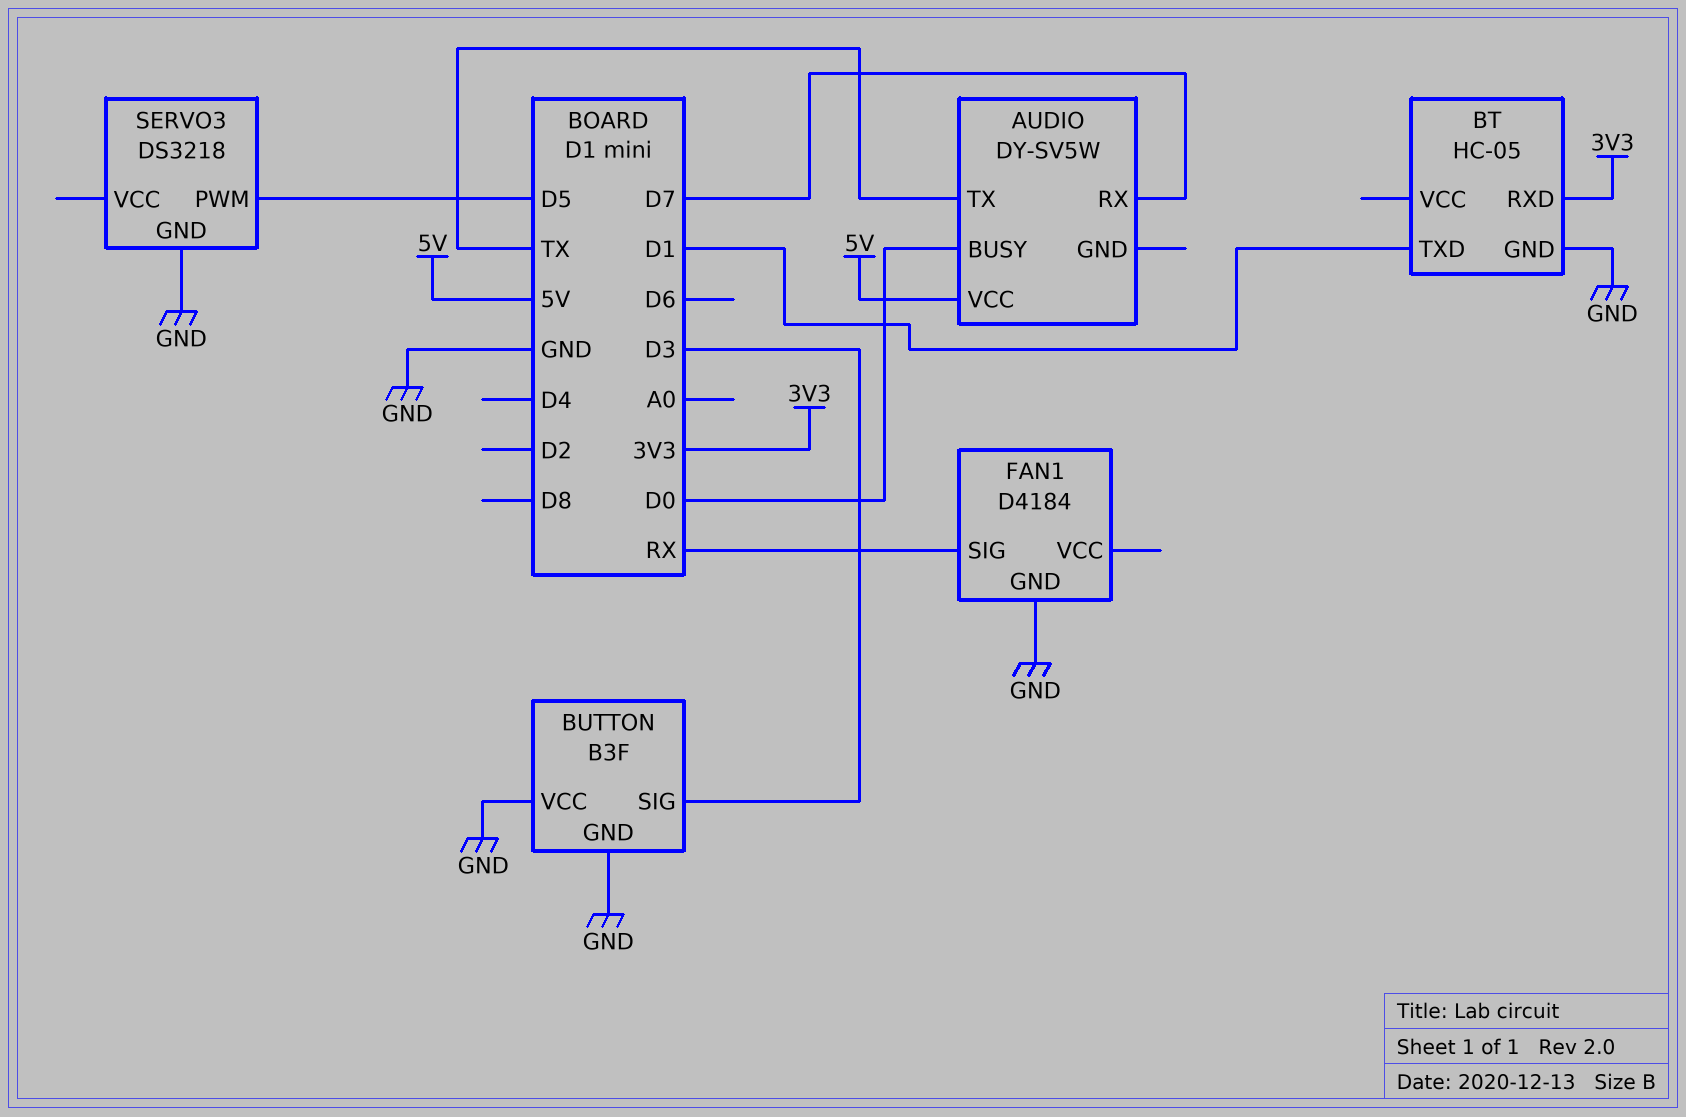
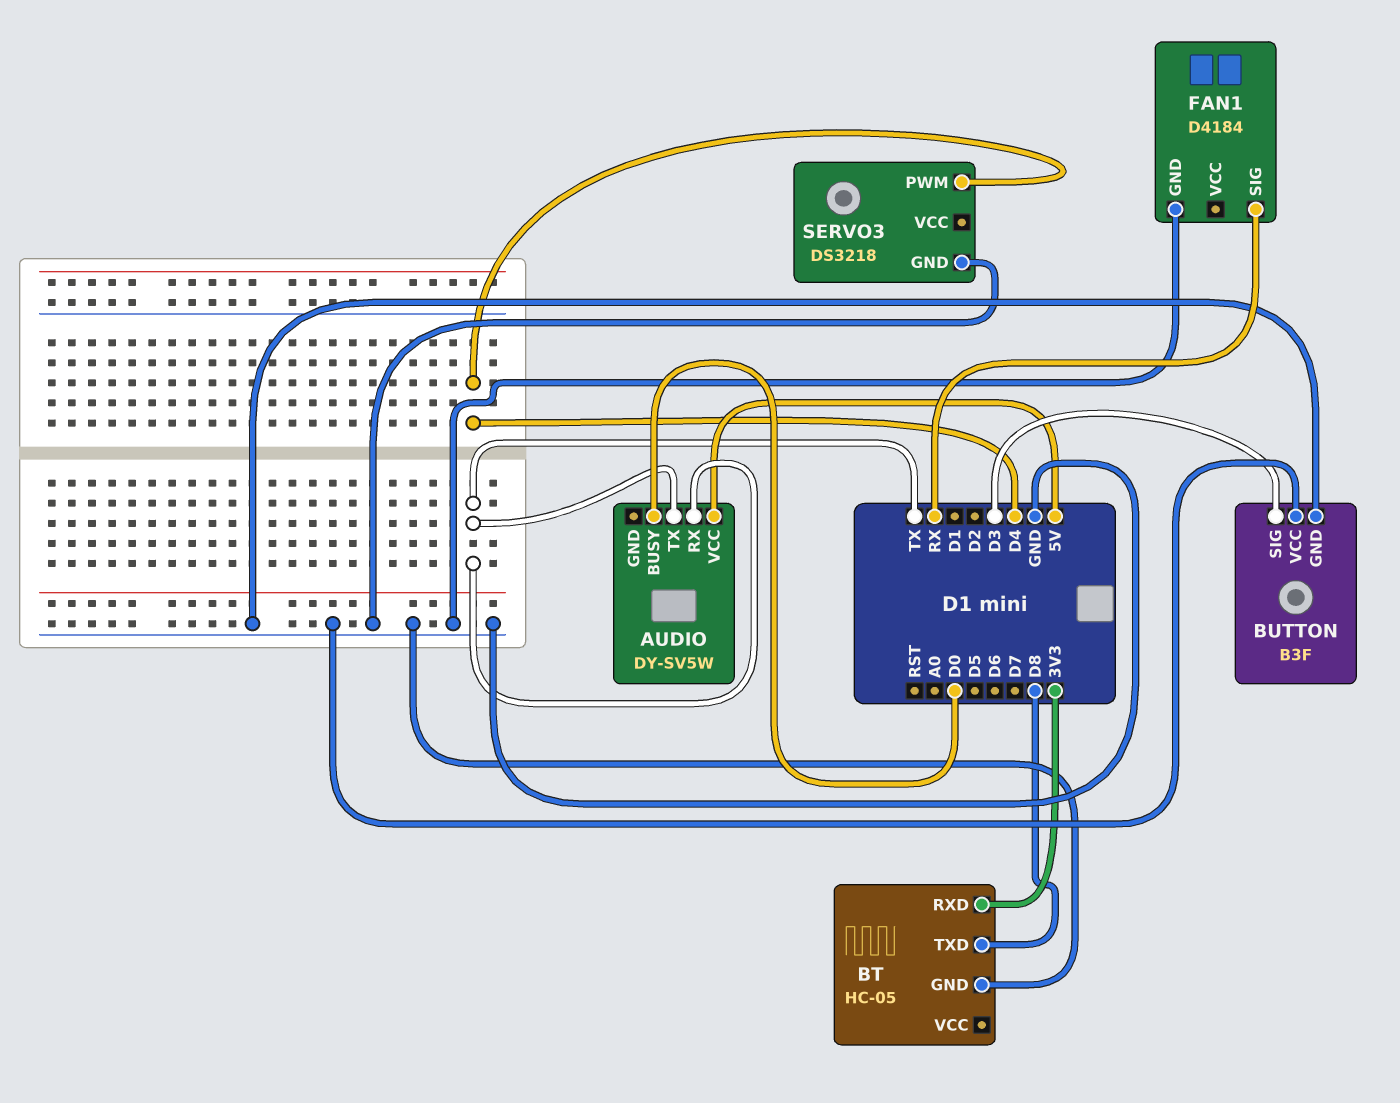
AUDIO pin RX: D7 -> TX
BT pin TXD: D1 -> D8
SERVO3 pin PWM: D5 -> D4

